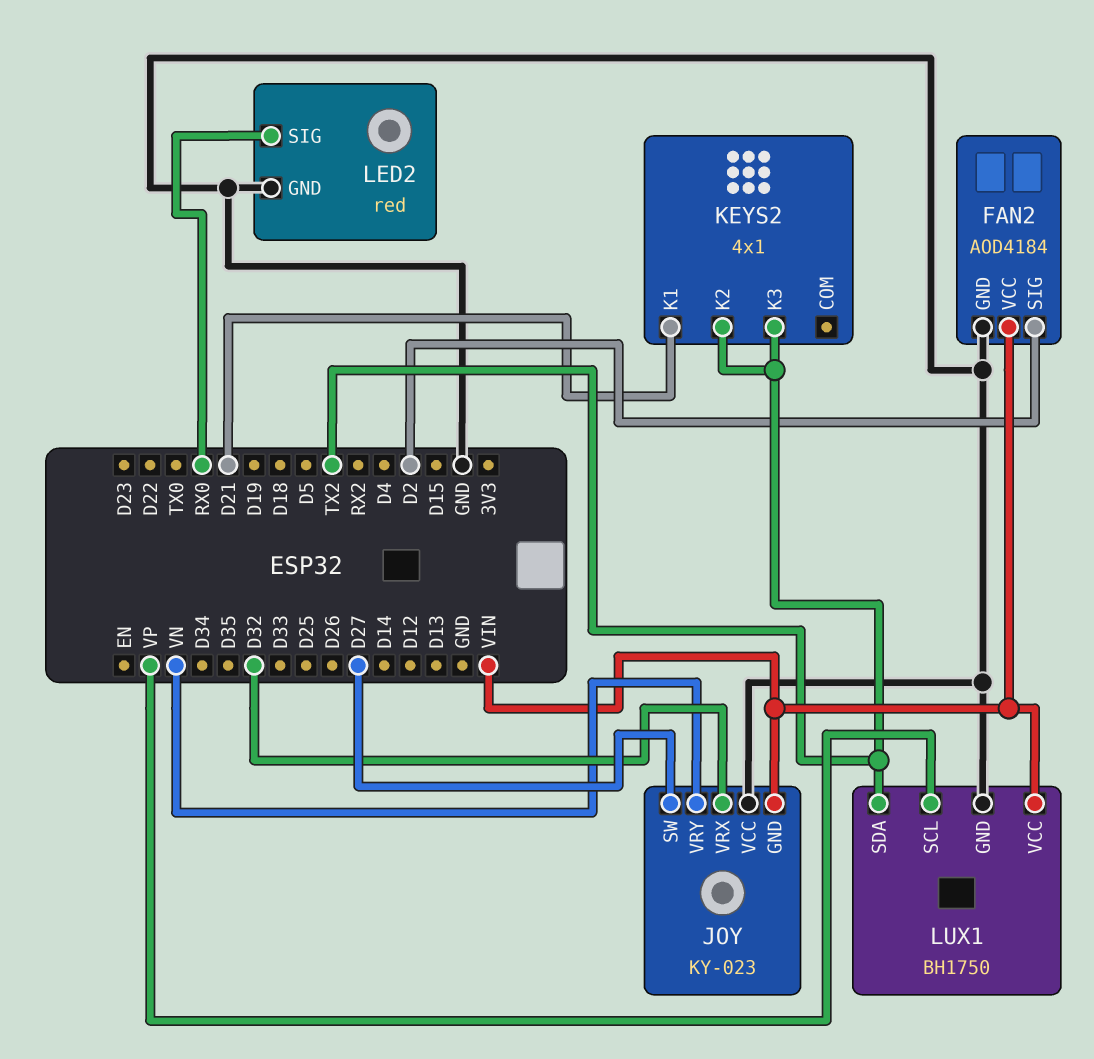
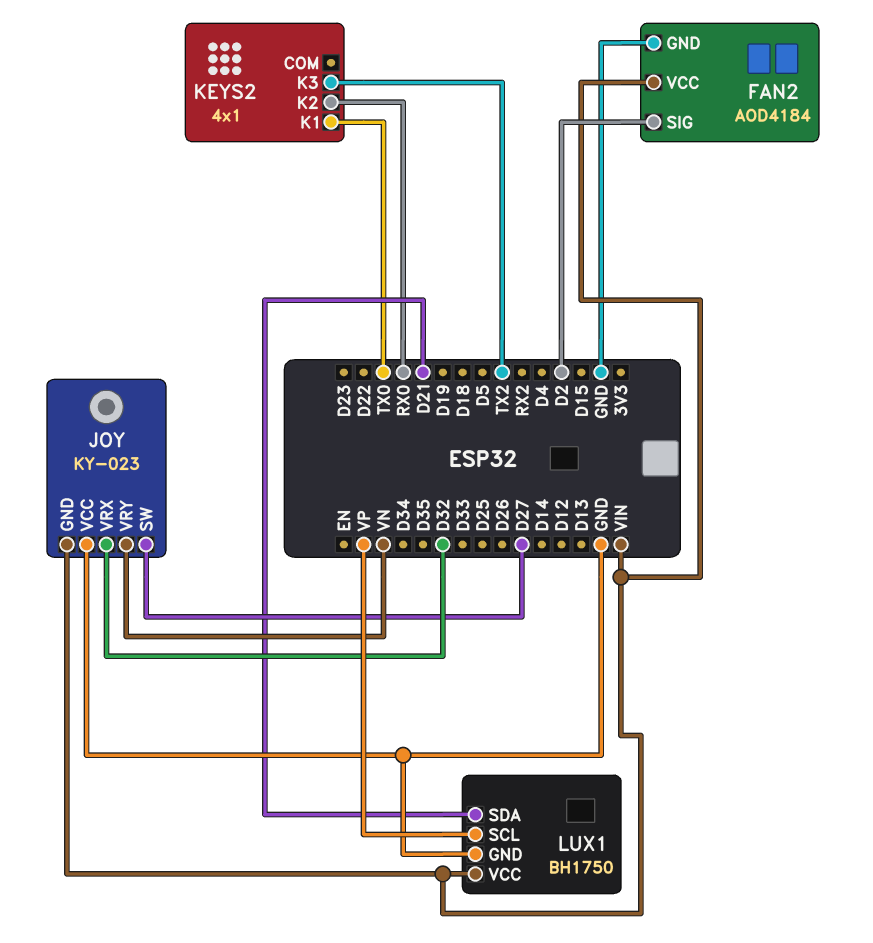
KEYS2 pin K1: D21 -> TX0
KEYS2 pin K2: TX2 -> RX0
LED2: red -> none
LED2 pin GND: GND -> none
LED2 pin SIG: RX0 -> none
LUX1 pin SDA: TX2 -> D21

